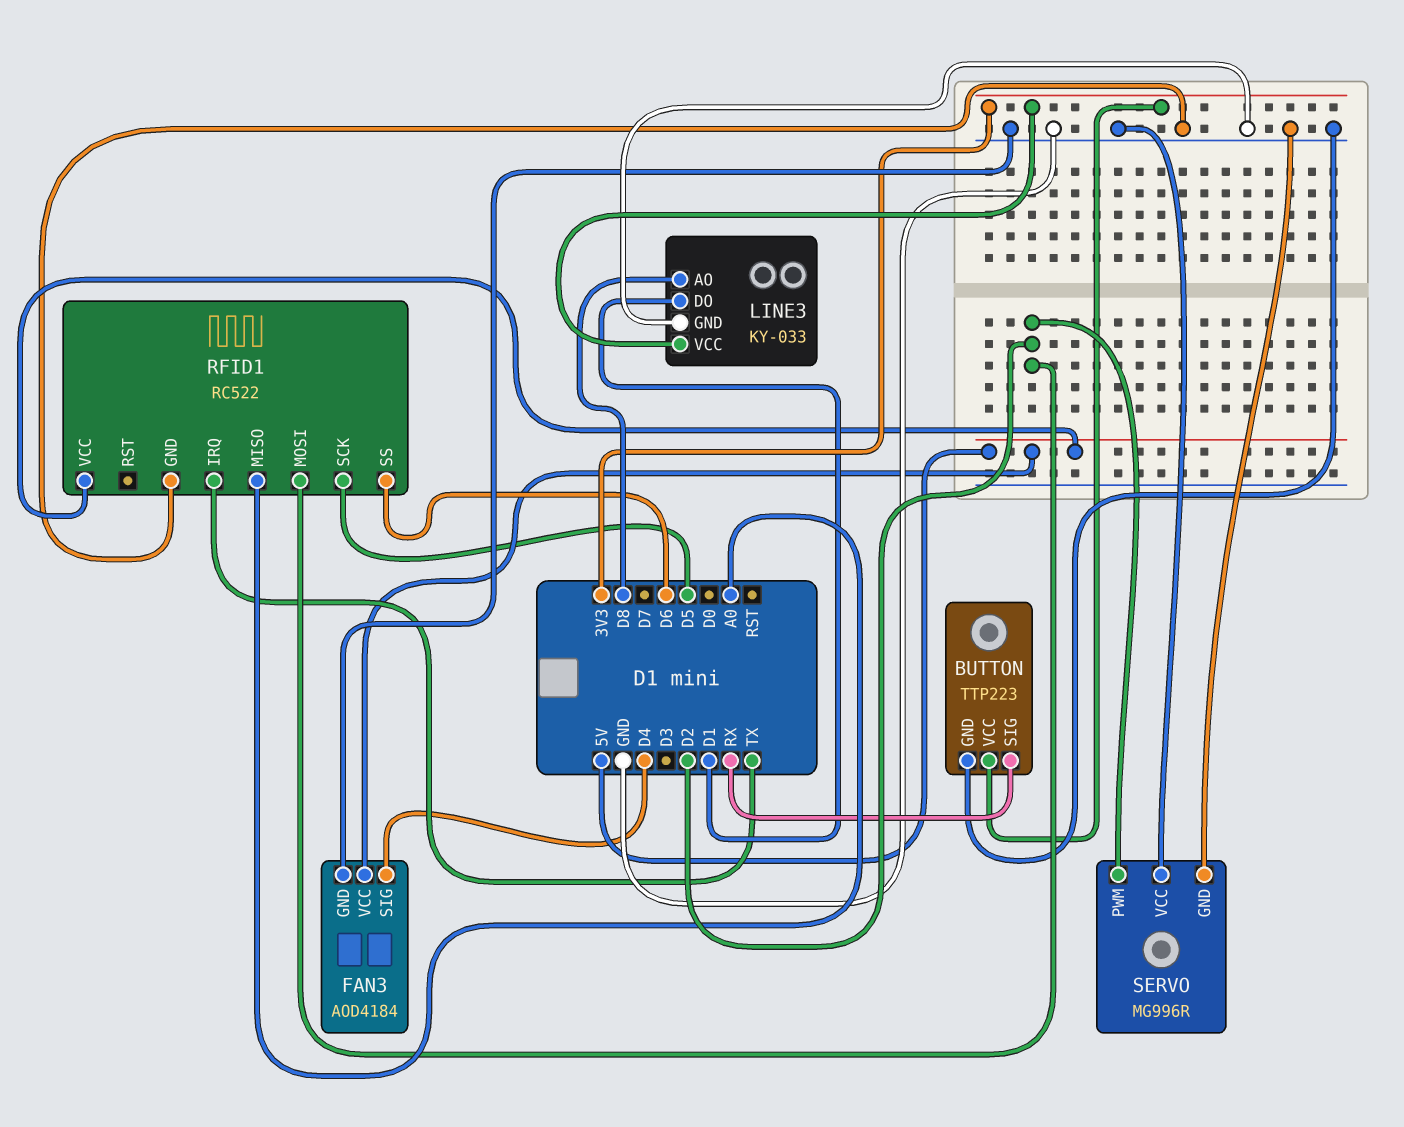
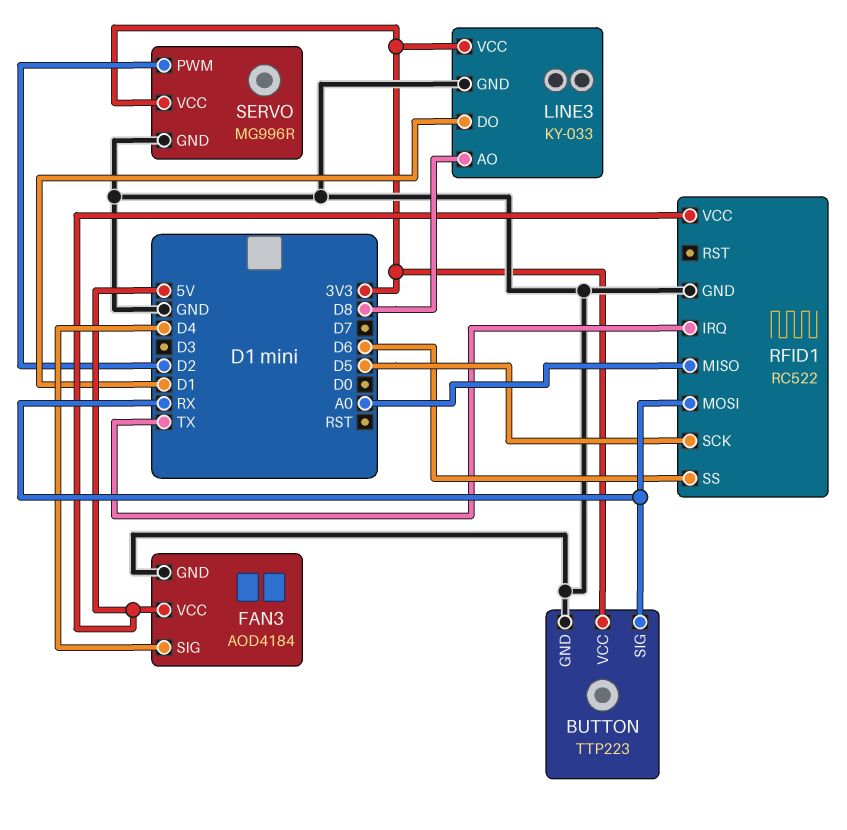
RFID1 pin MOSI: D2 -> RX
SERVO pin VCC: GND -> 3V3

